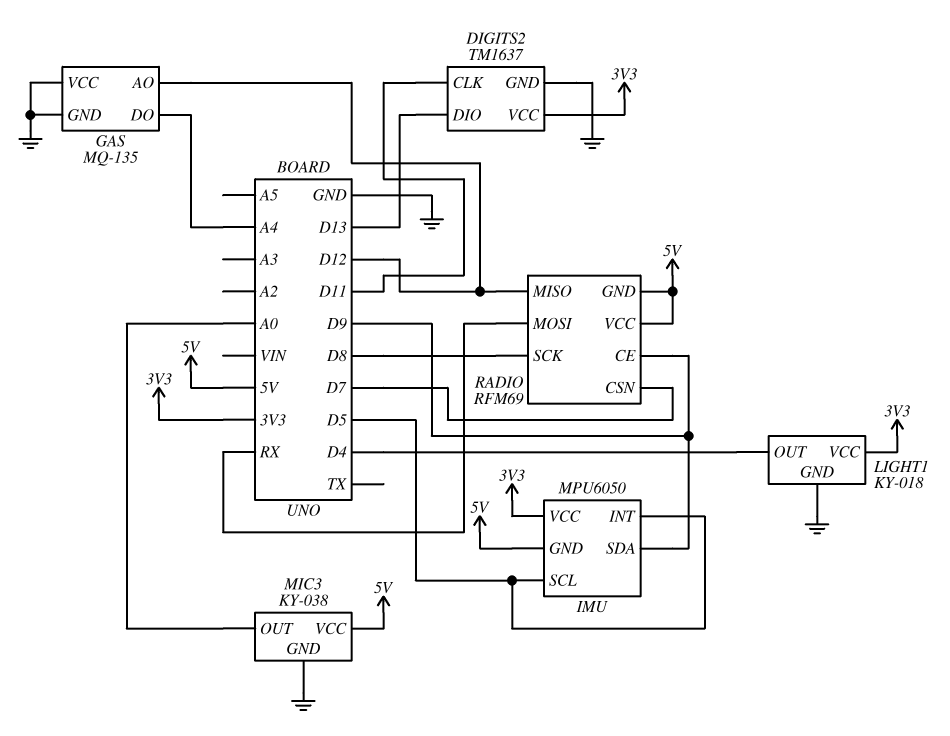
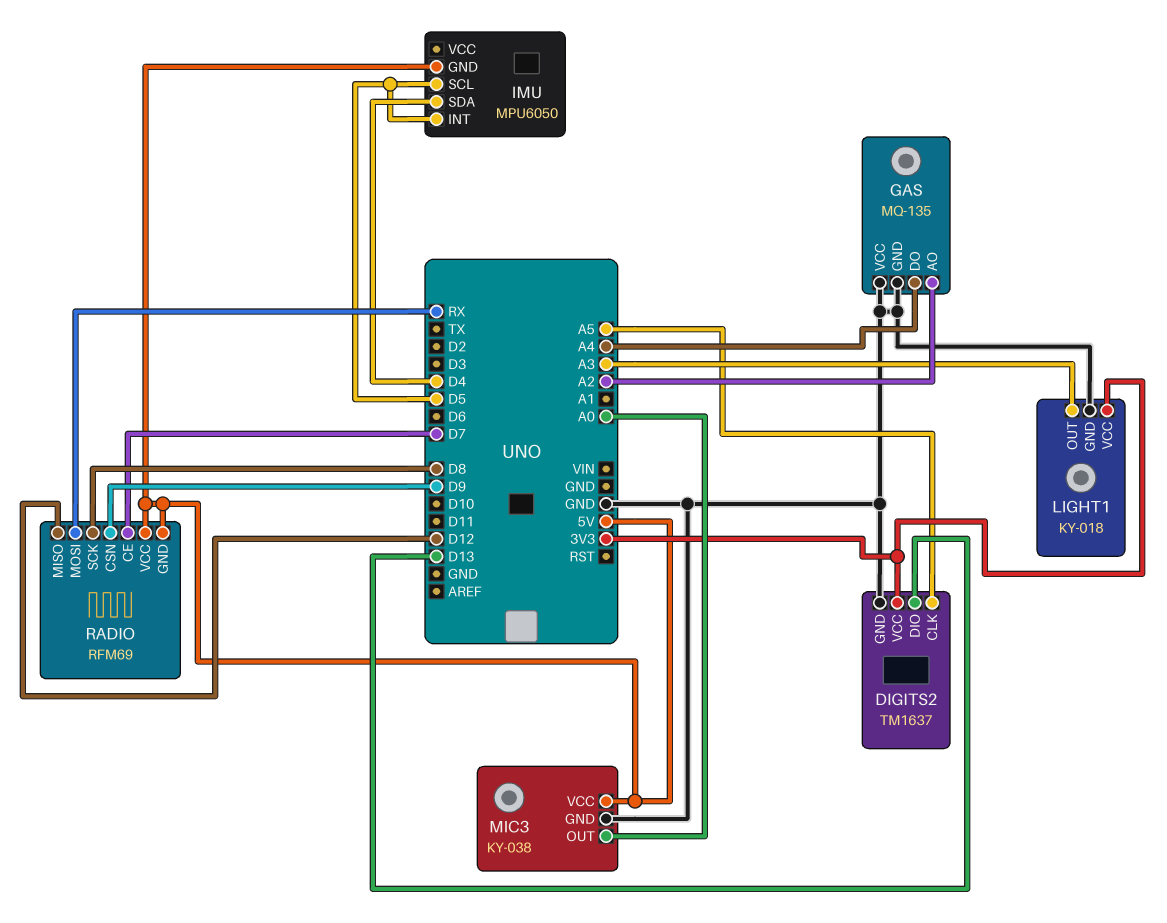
DIGITS2 pin CLK: D11 -> A5
GAS pin AO: D12 -> A2
IMU pin SDA: D9 -> D4
IMU pin VCC: 3V3 -> none
LIGHT1 pin OUT: D4 -> A3
RADIO pin CE: D9 -> D7
RADIO pin CSN: D7 -> D9

